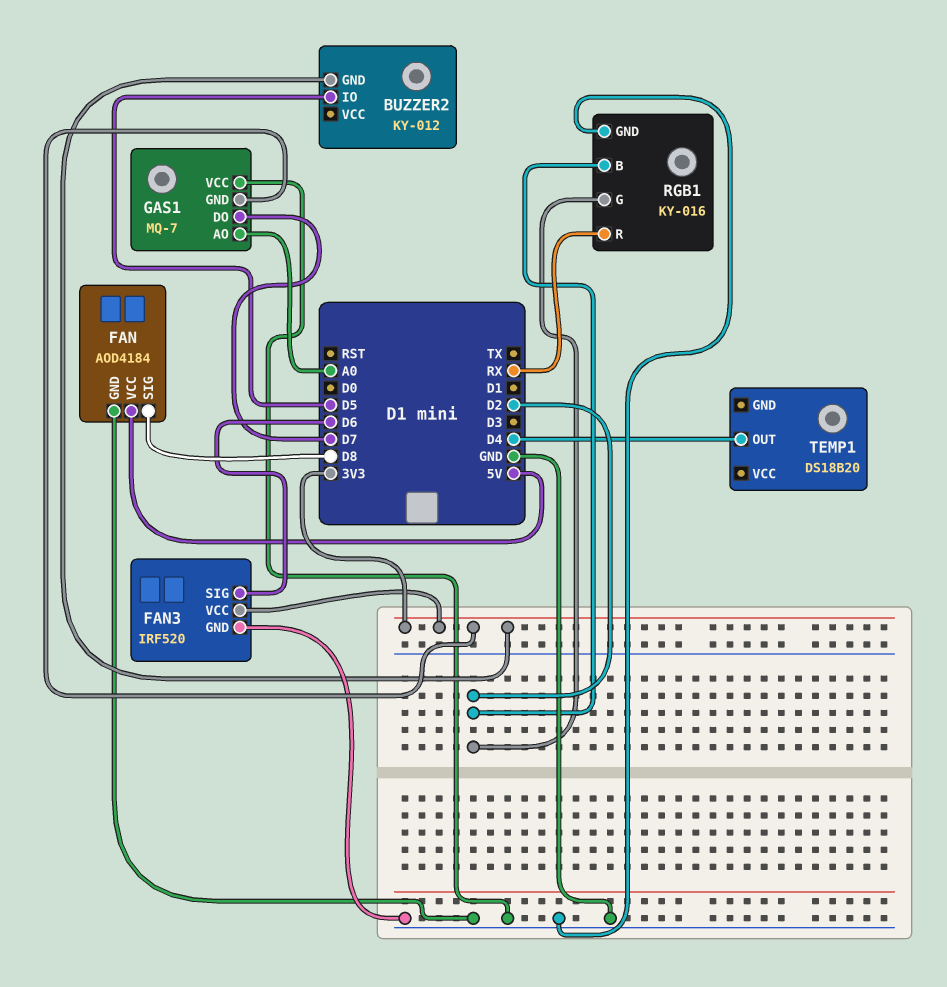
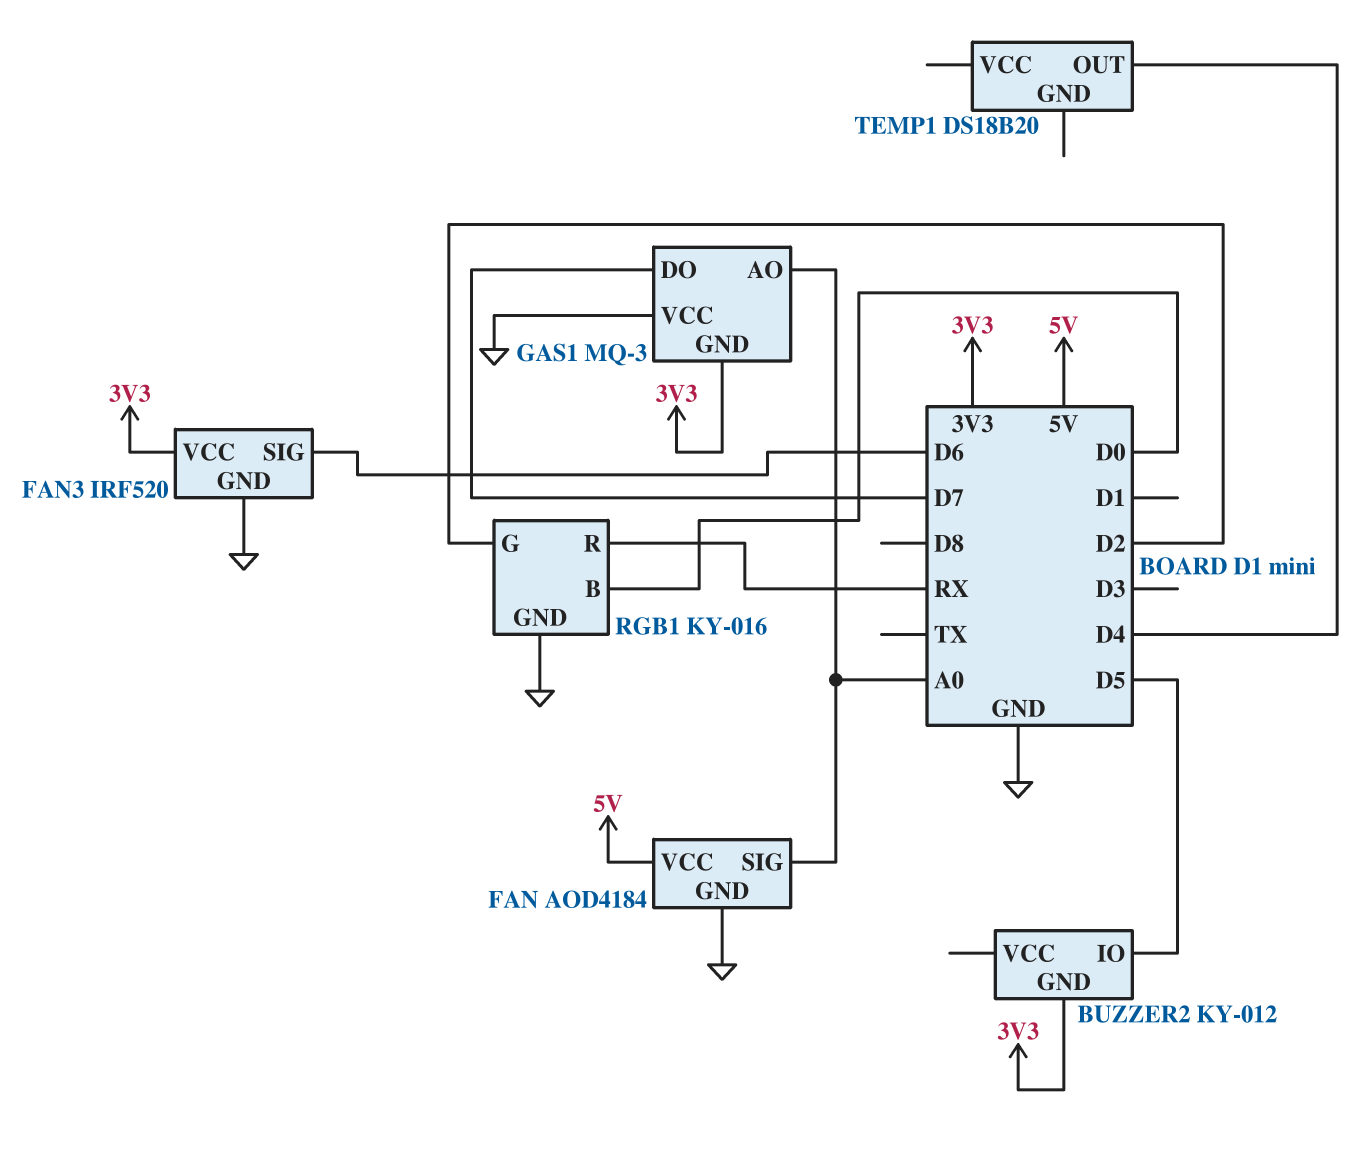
FAN pin SIG: D8 -> A0
GAS1: MQ-7 -> MQ-3
RGB1 pin B: D2 -> D0

